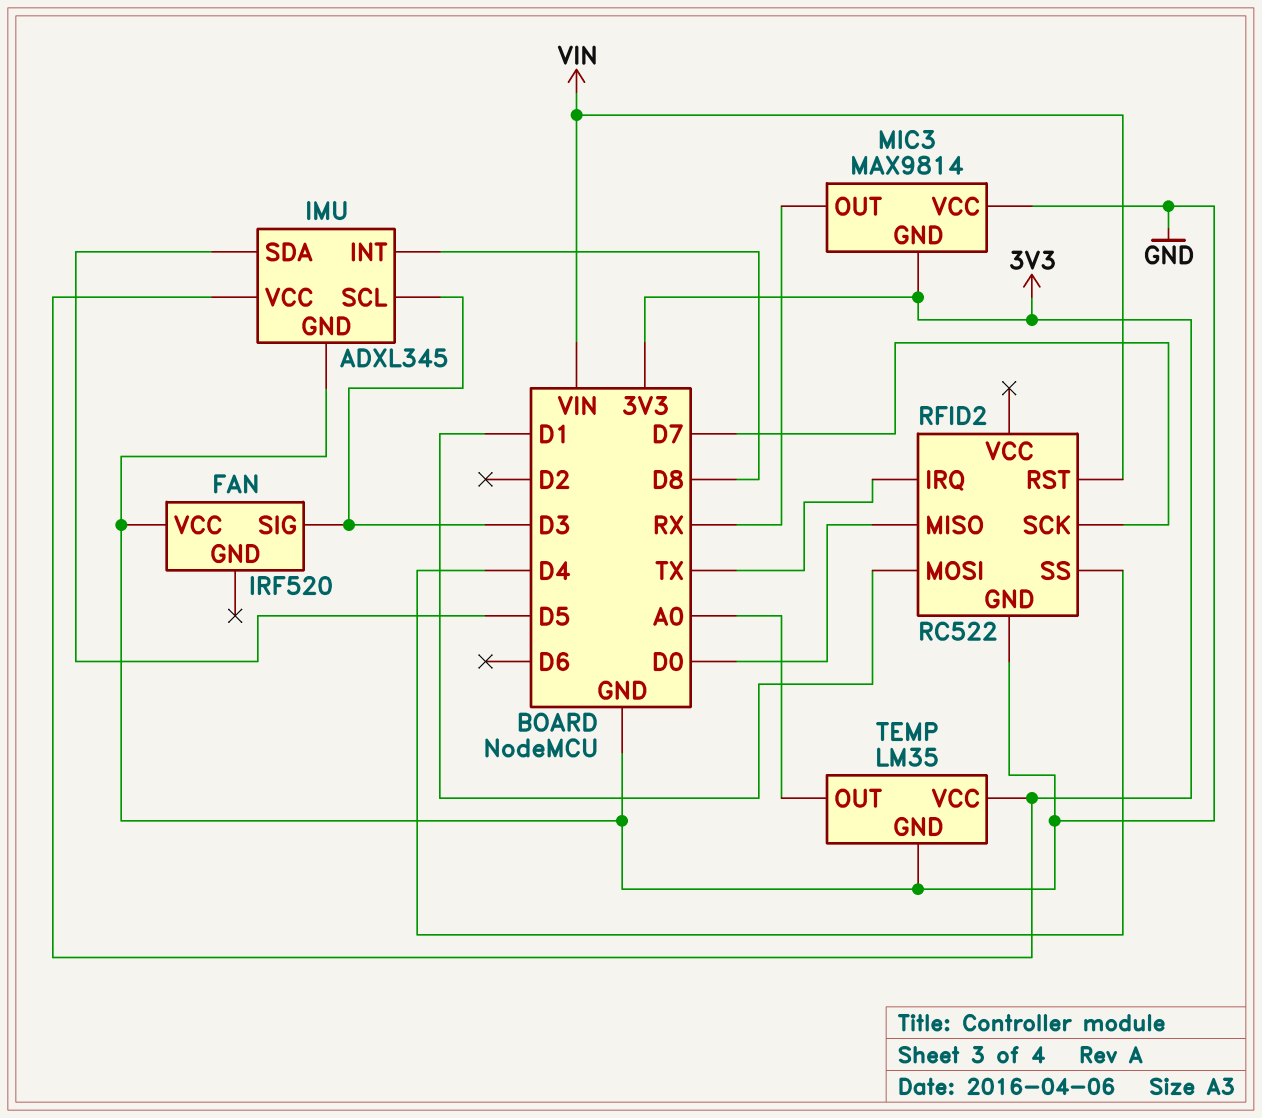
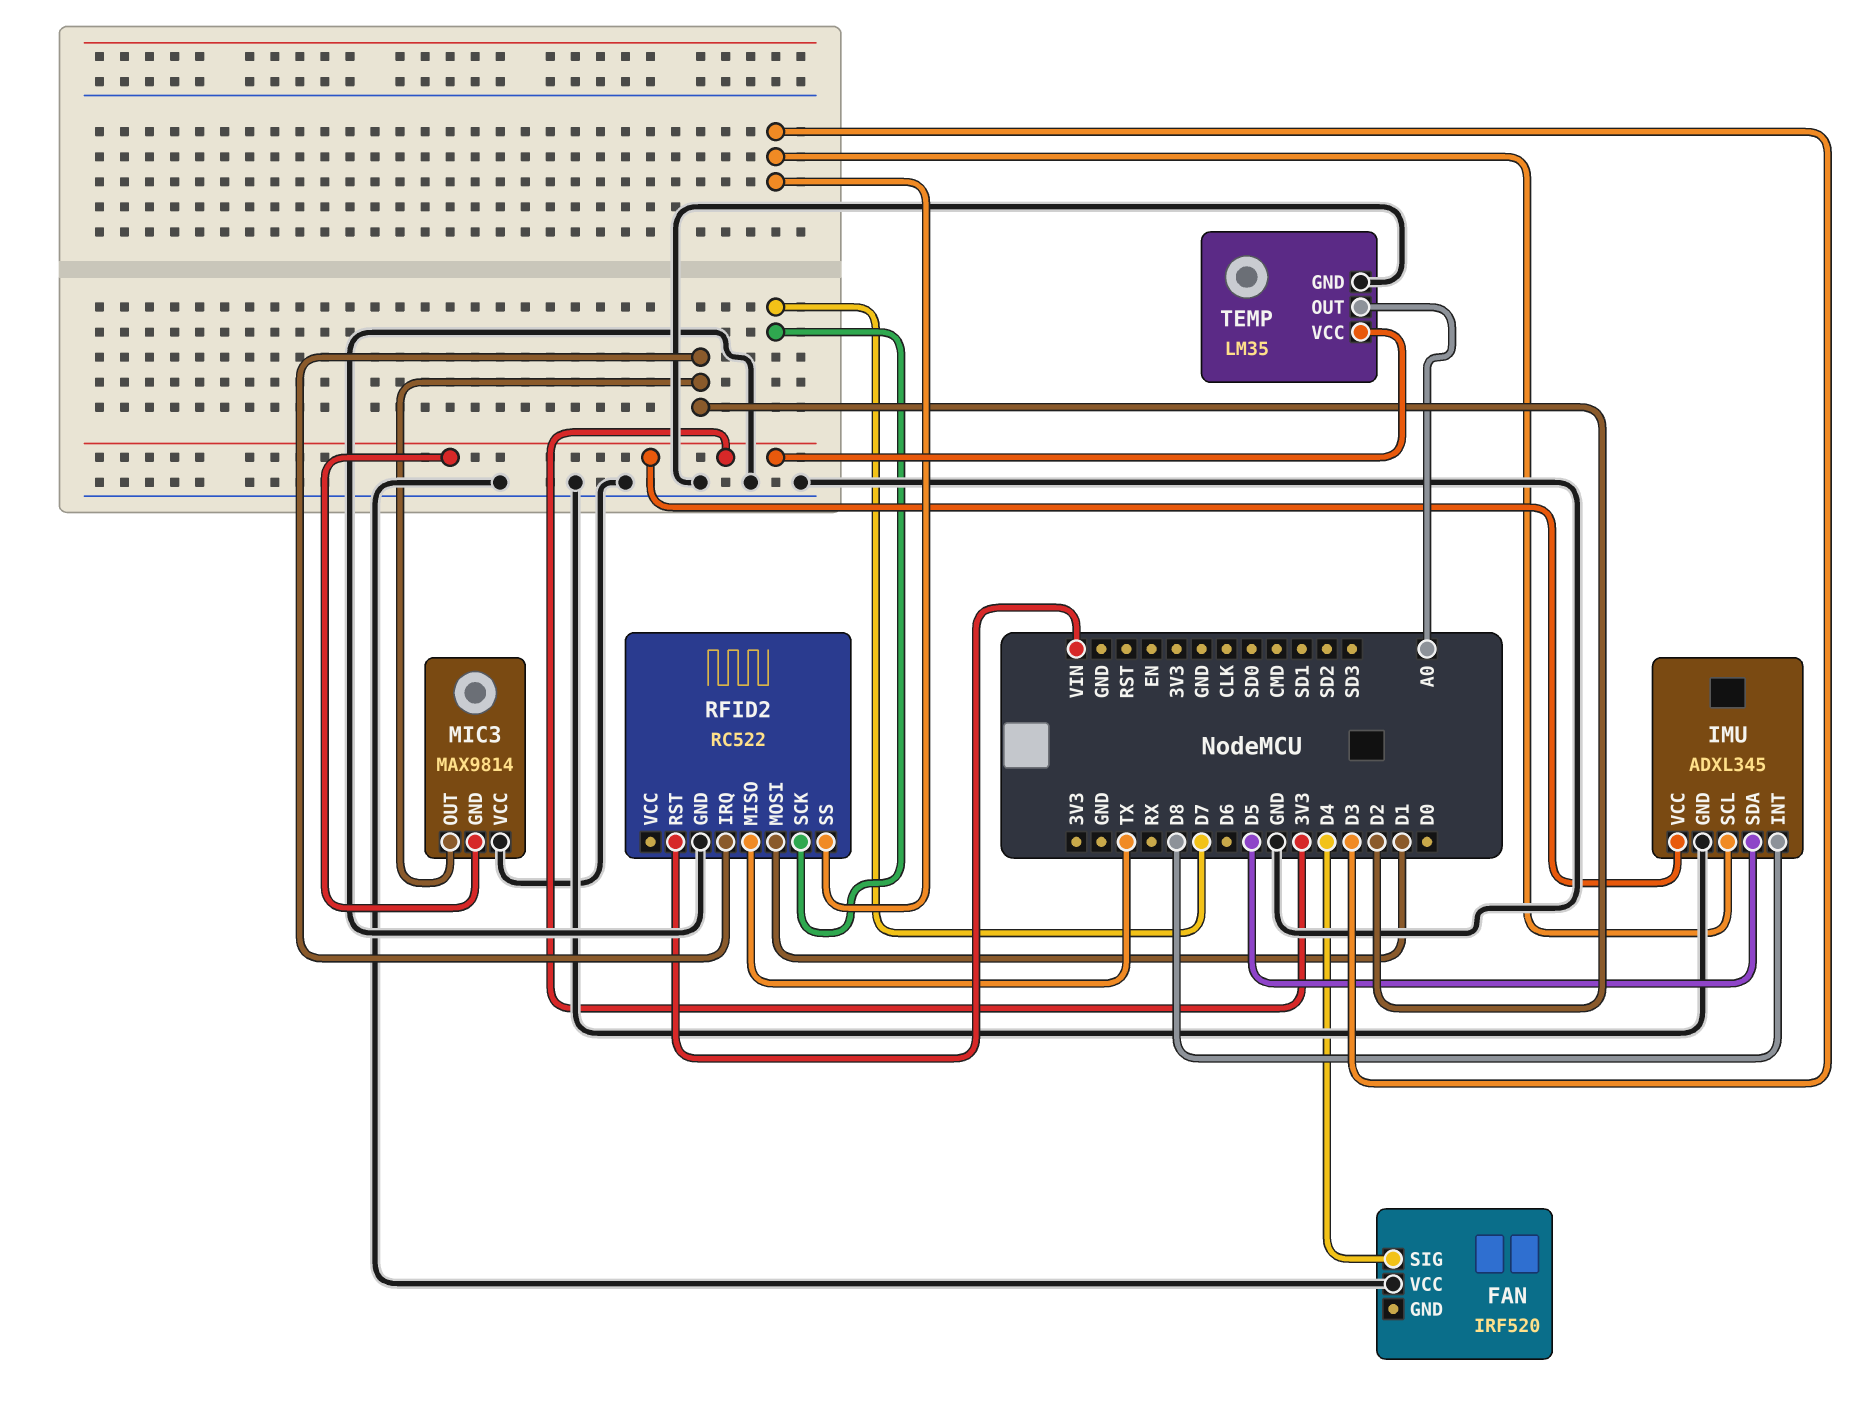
FAN pin SIG: D3 -> D4
MIC3 pin OUT: RX -> D2
RFID2 pin IRQ: TX -> D2
RFID2 pin MISO: D0 -> TX
RFID2 pin SS: D4 -> D3

